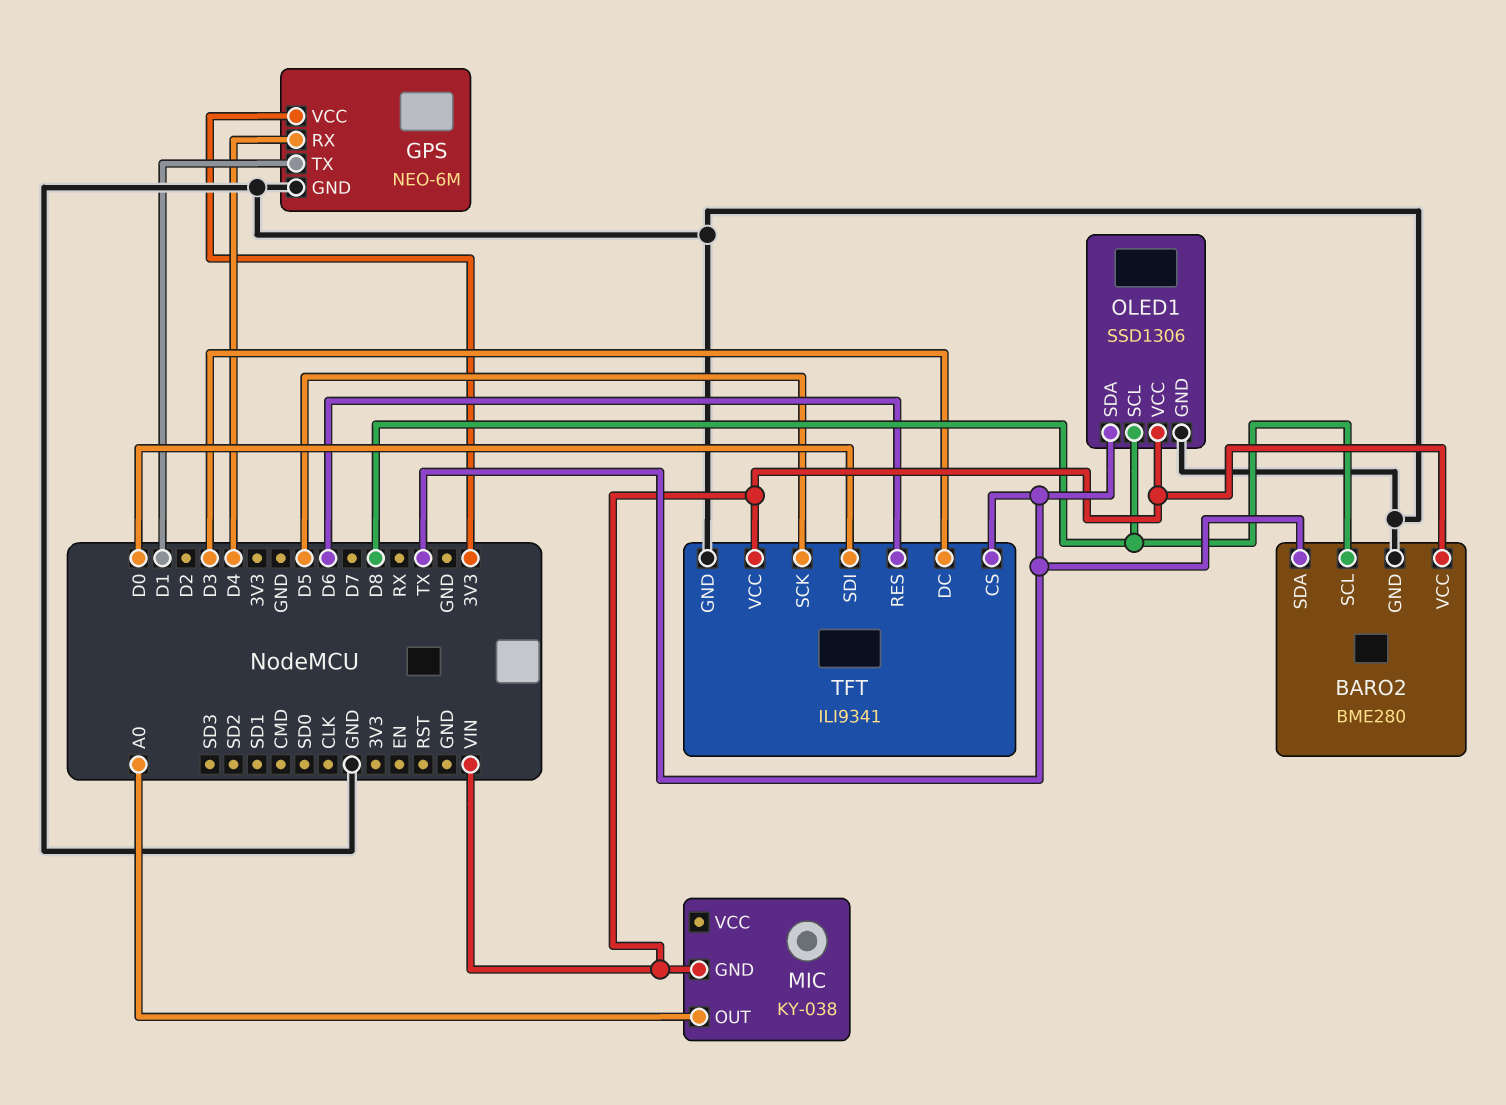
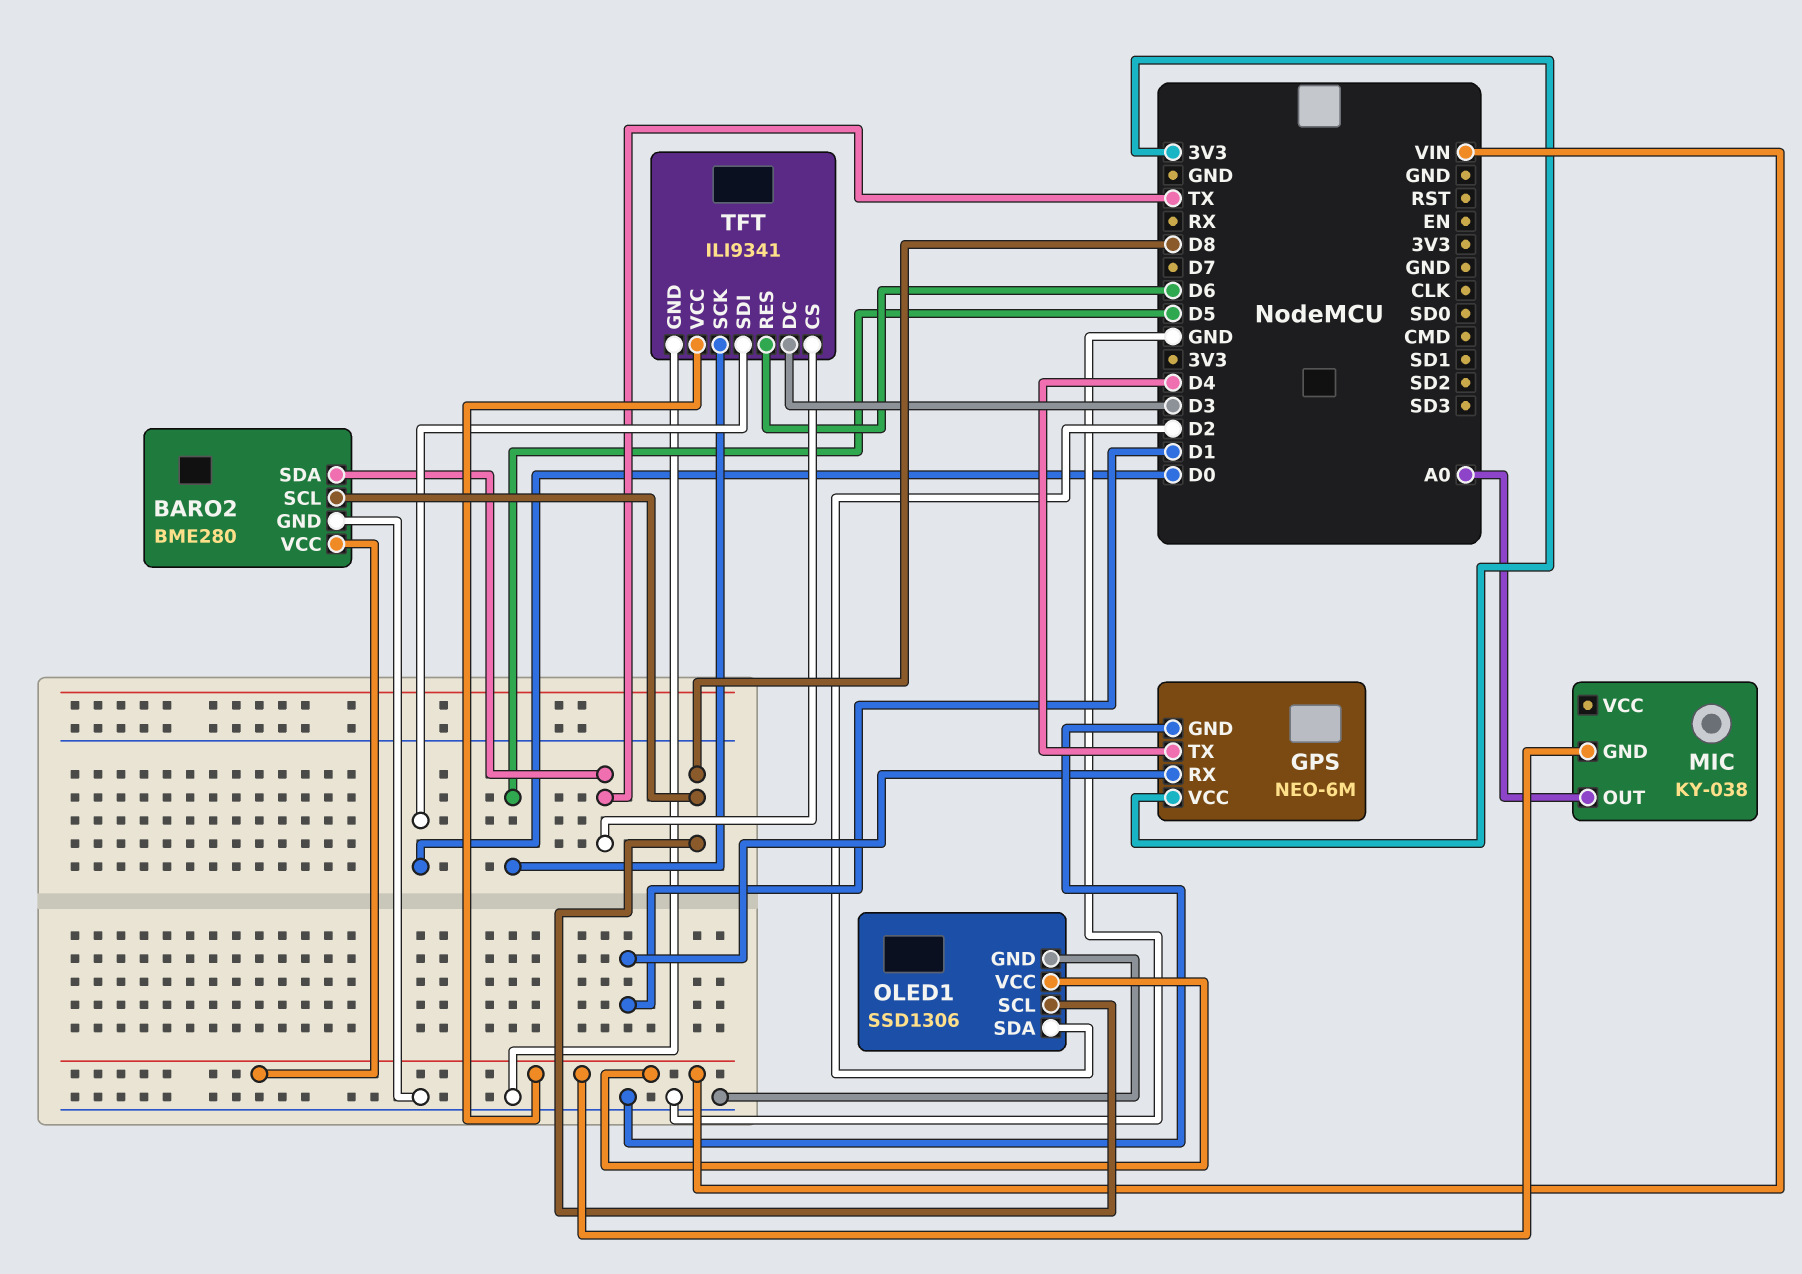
GPS pin RX: D4 -> D1
GPS pin TX: D1 -> D4
OLED1 pin SDA: TX -> D2

